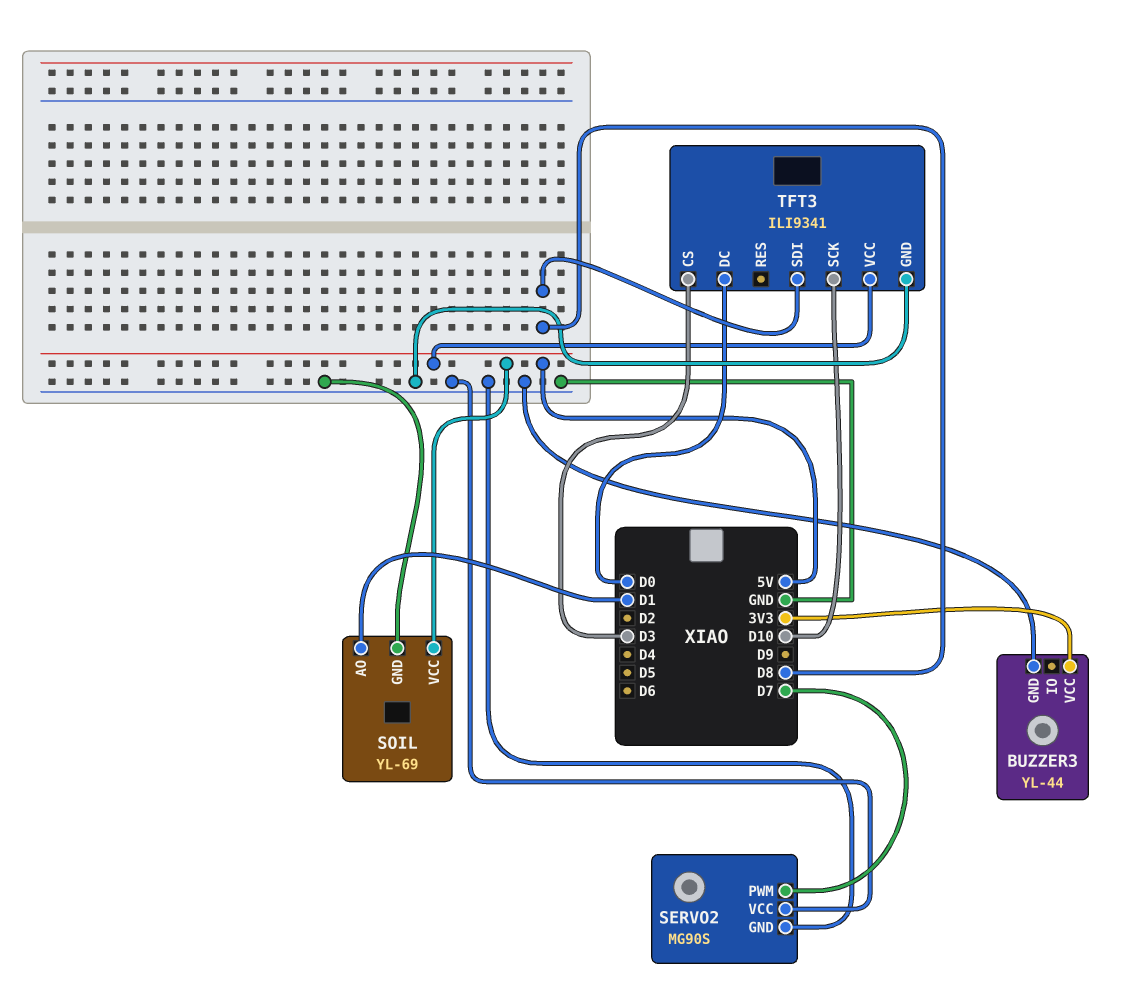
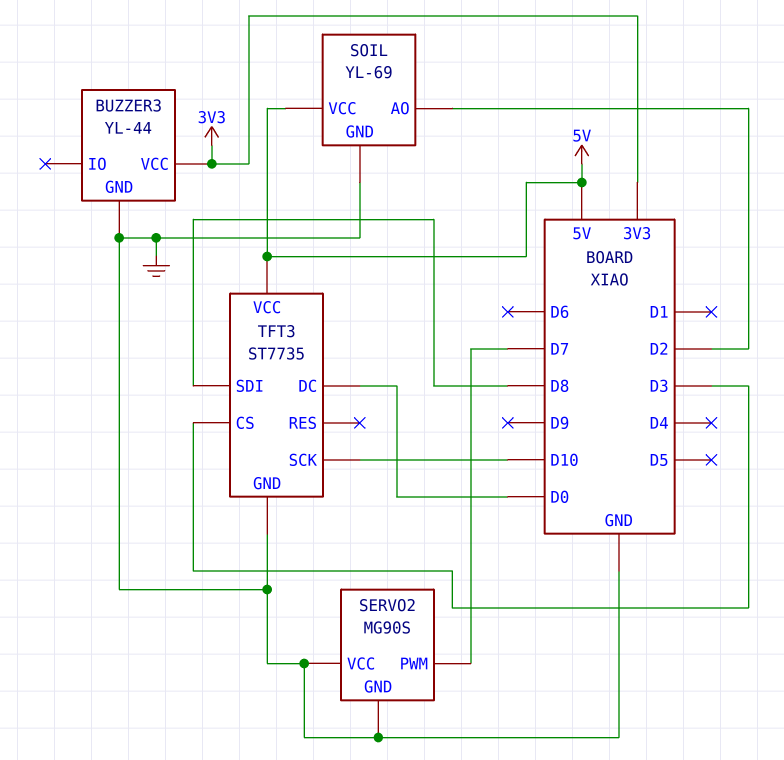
SOIL pin AO: D1 -> D2
TFT3: ILI9341 -> ST7735

